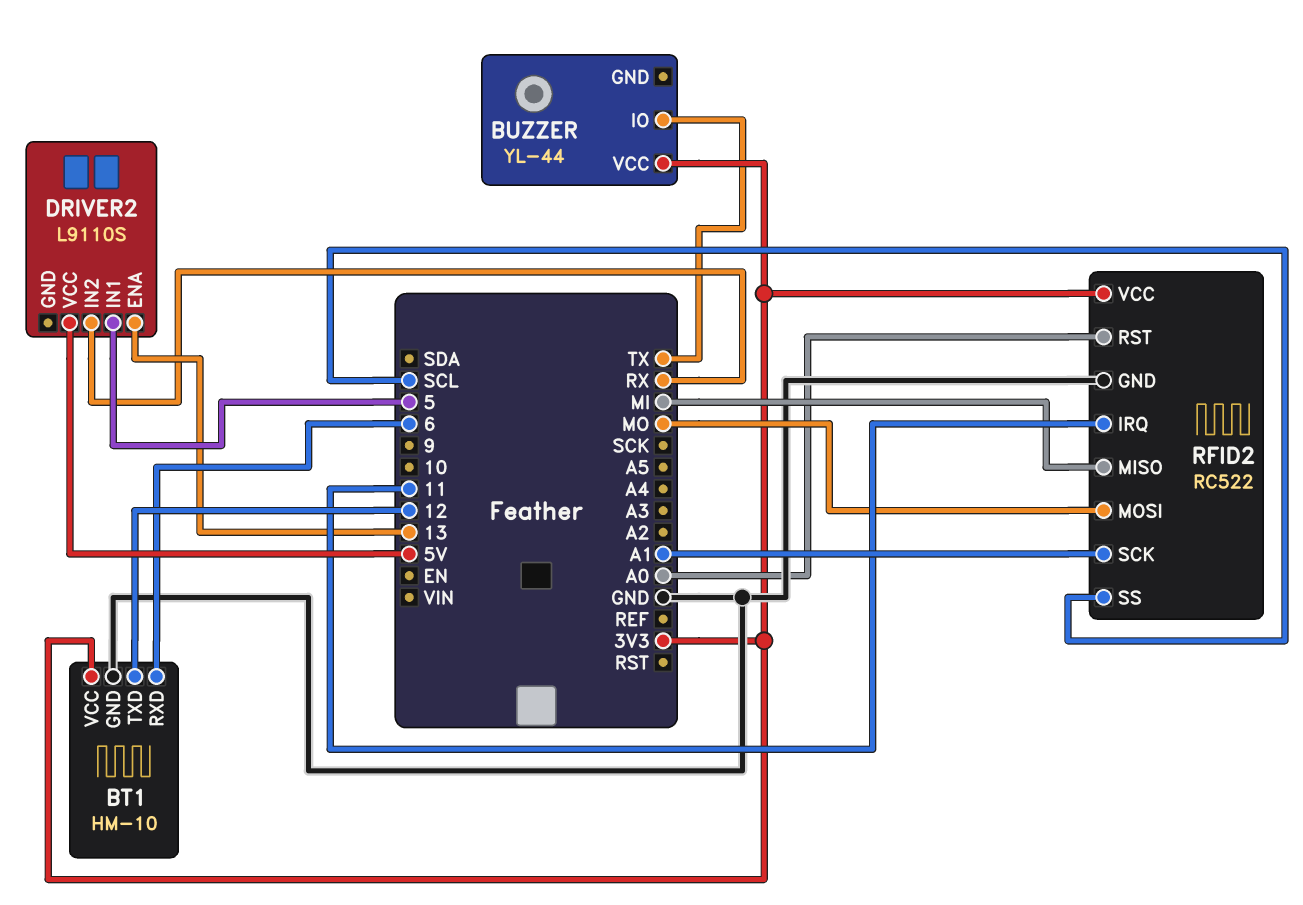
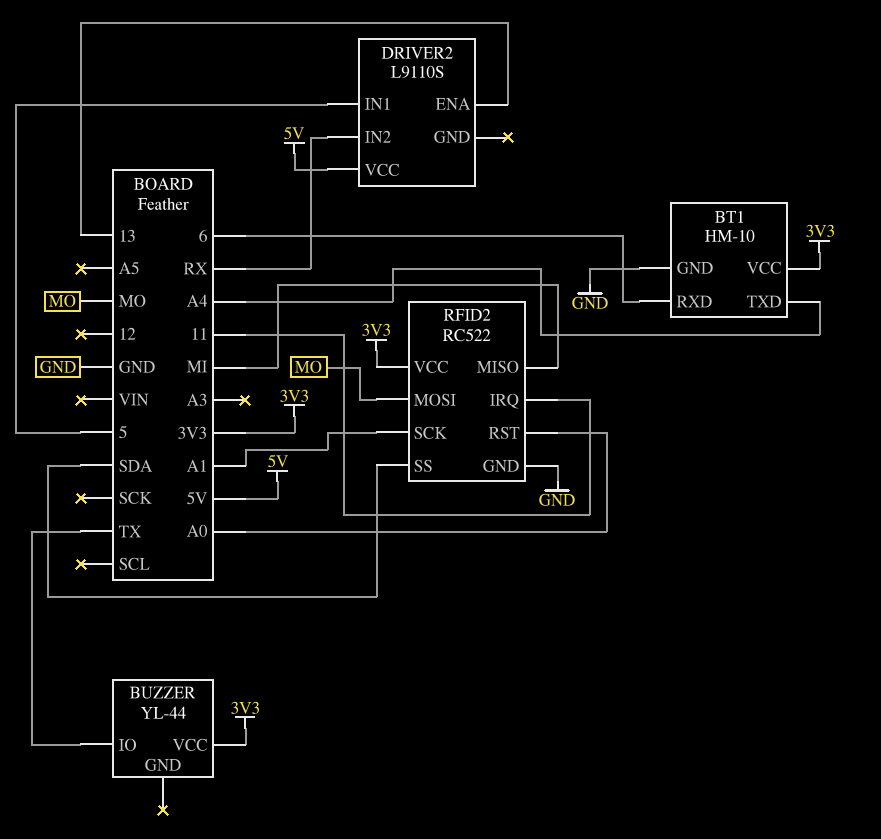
BT1 pin TXD: 12 -> A4
RFID2 pin SS: SCL -> SDA

